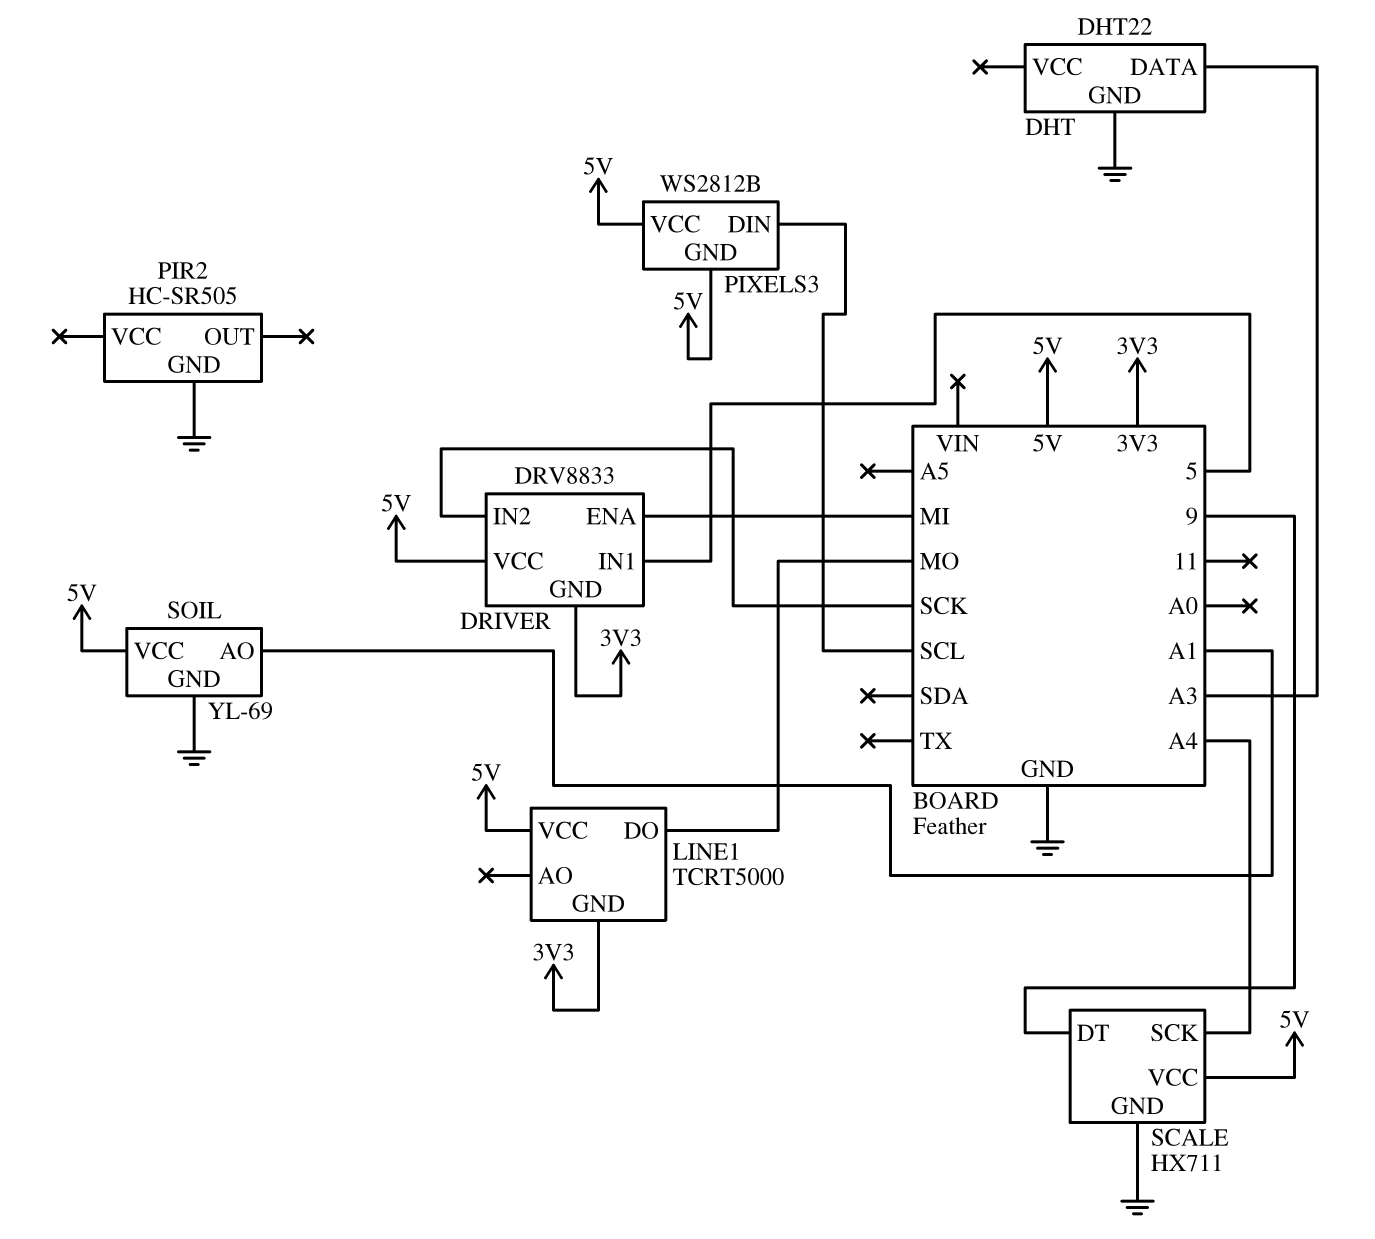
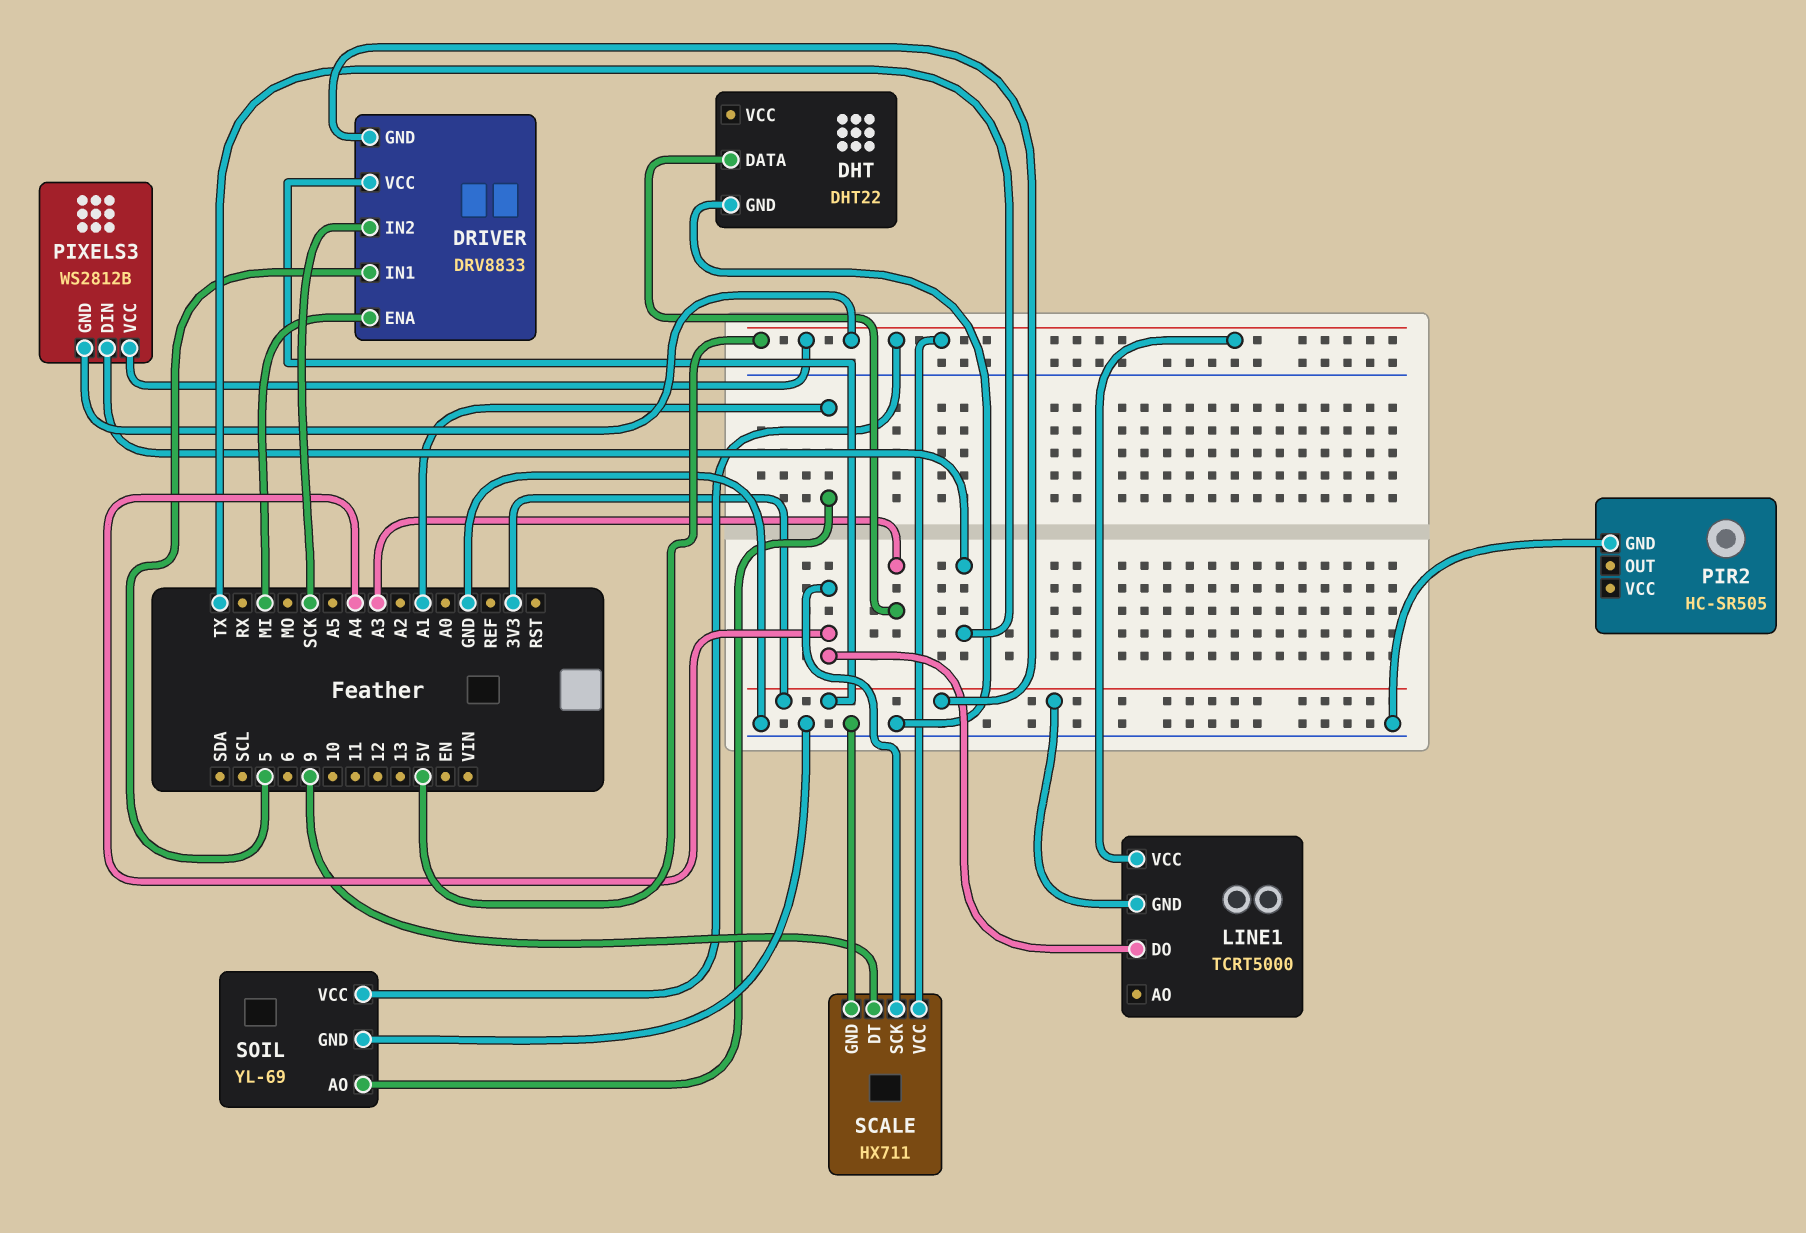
DRIVER pin VCC: 5V -> 3V3
LINE1 pin DO: MO -> A4
PIXELS3 pin DIN: SCL -> TX

